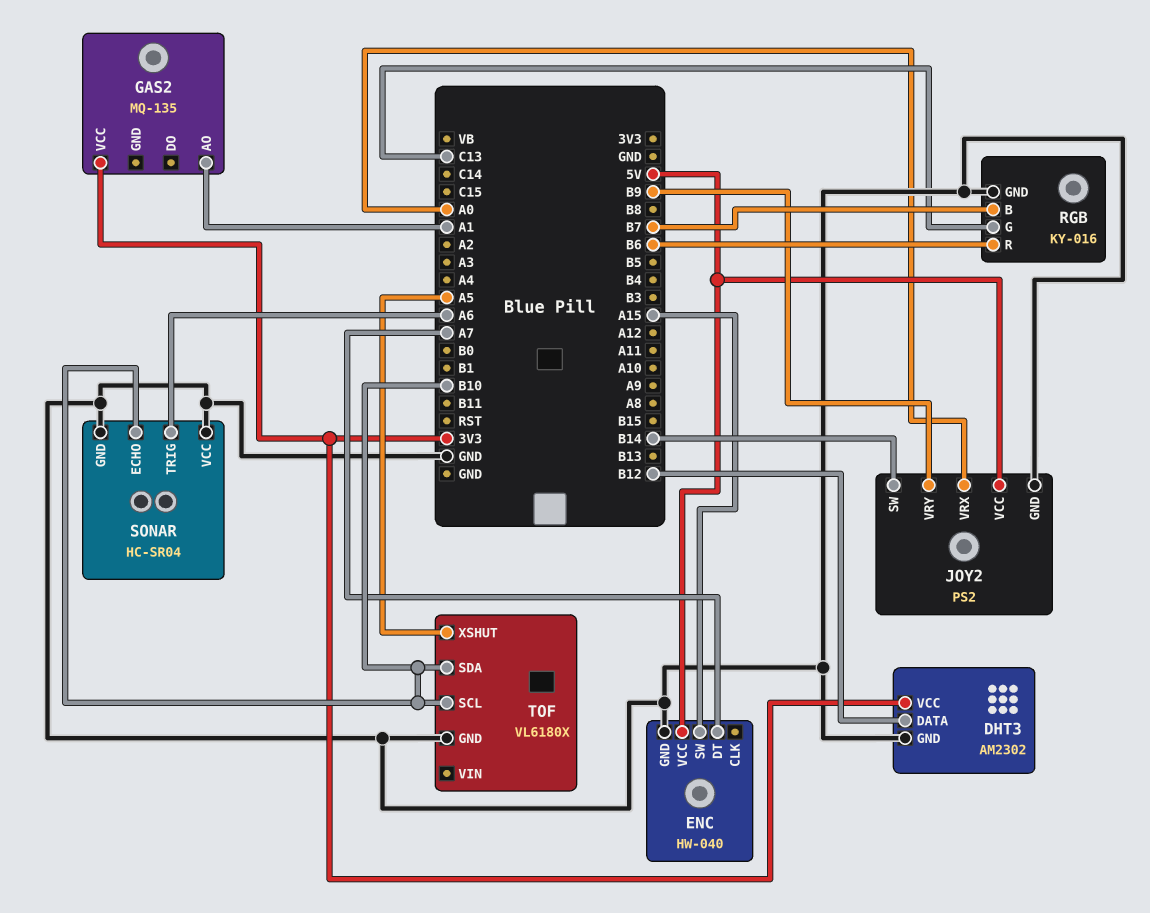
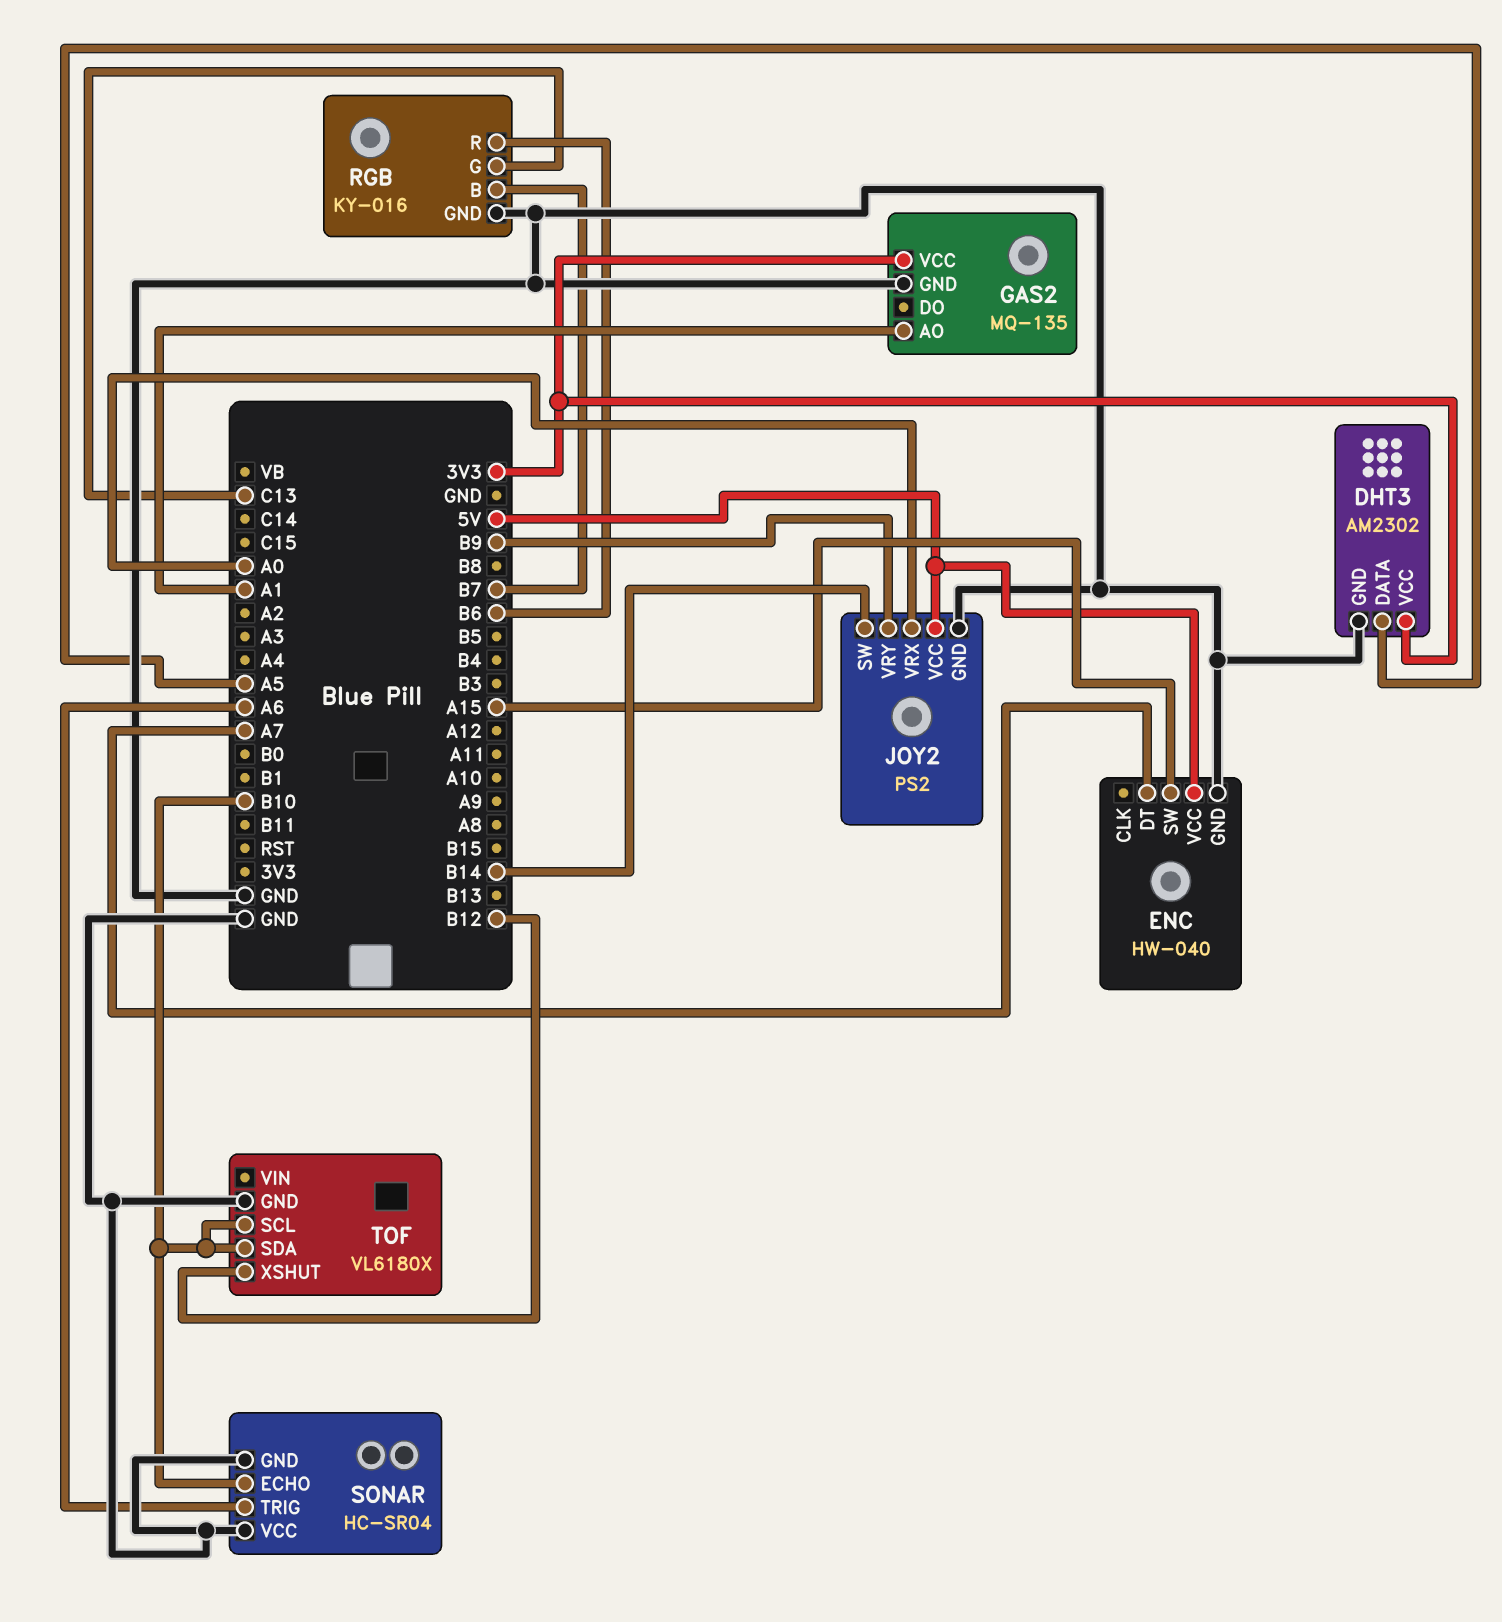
DHT3 pin DATA: B12 -> A5
GAS2 pin GND: none -> GND
TOF pin XSHUT: A5 -> B12

